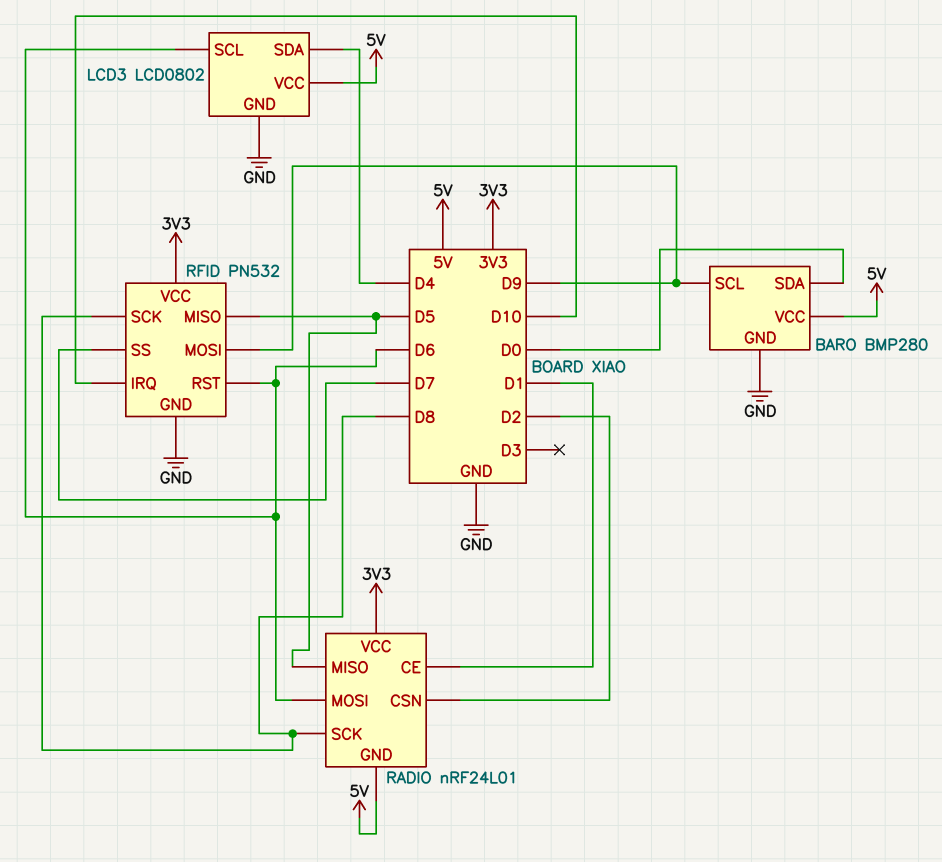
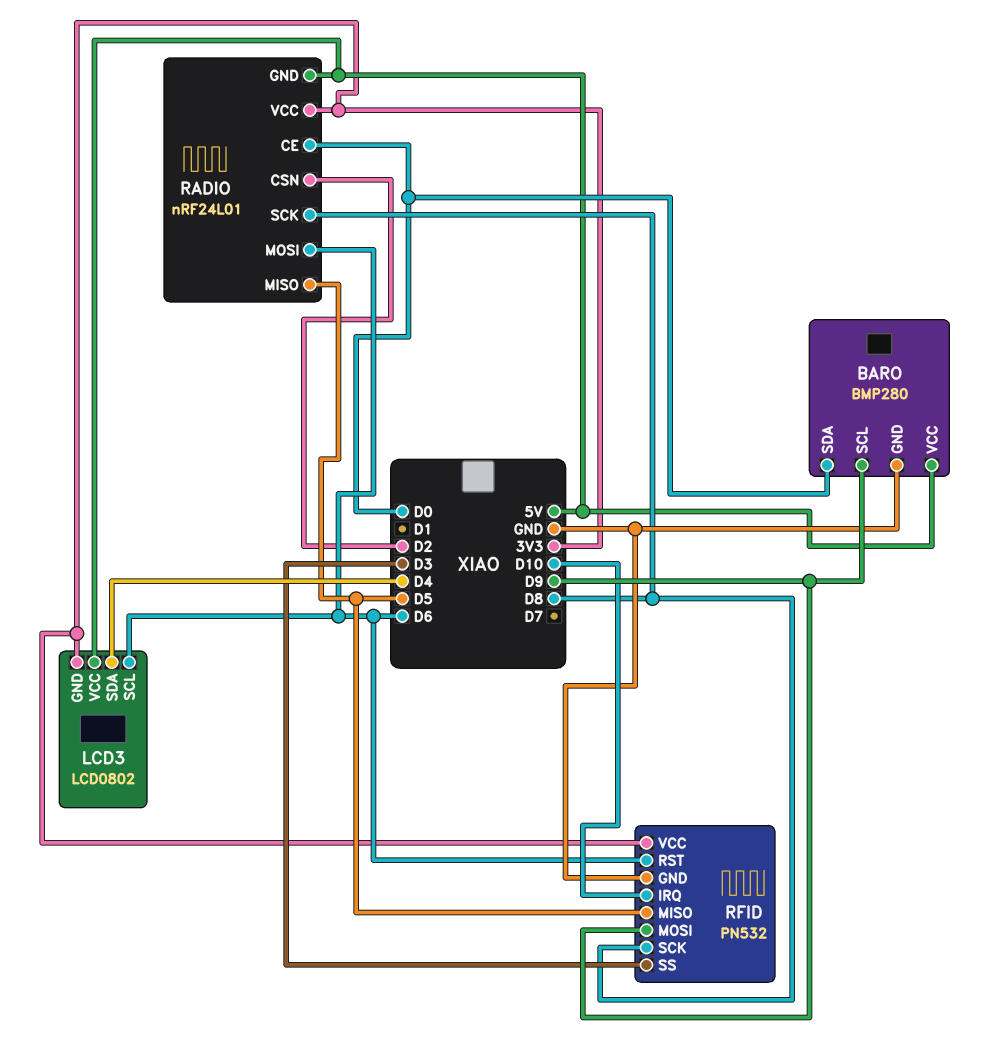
LCD3 pin GND: GND -> 3V3
RADIO pin CE: D1 -> D0
RFID pin SS: D7 -> D3

